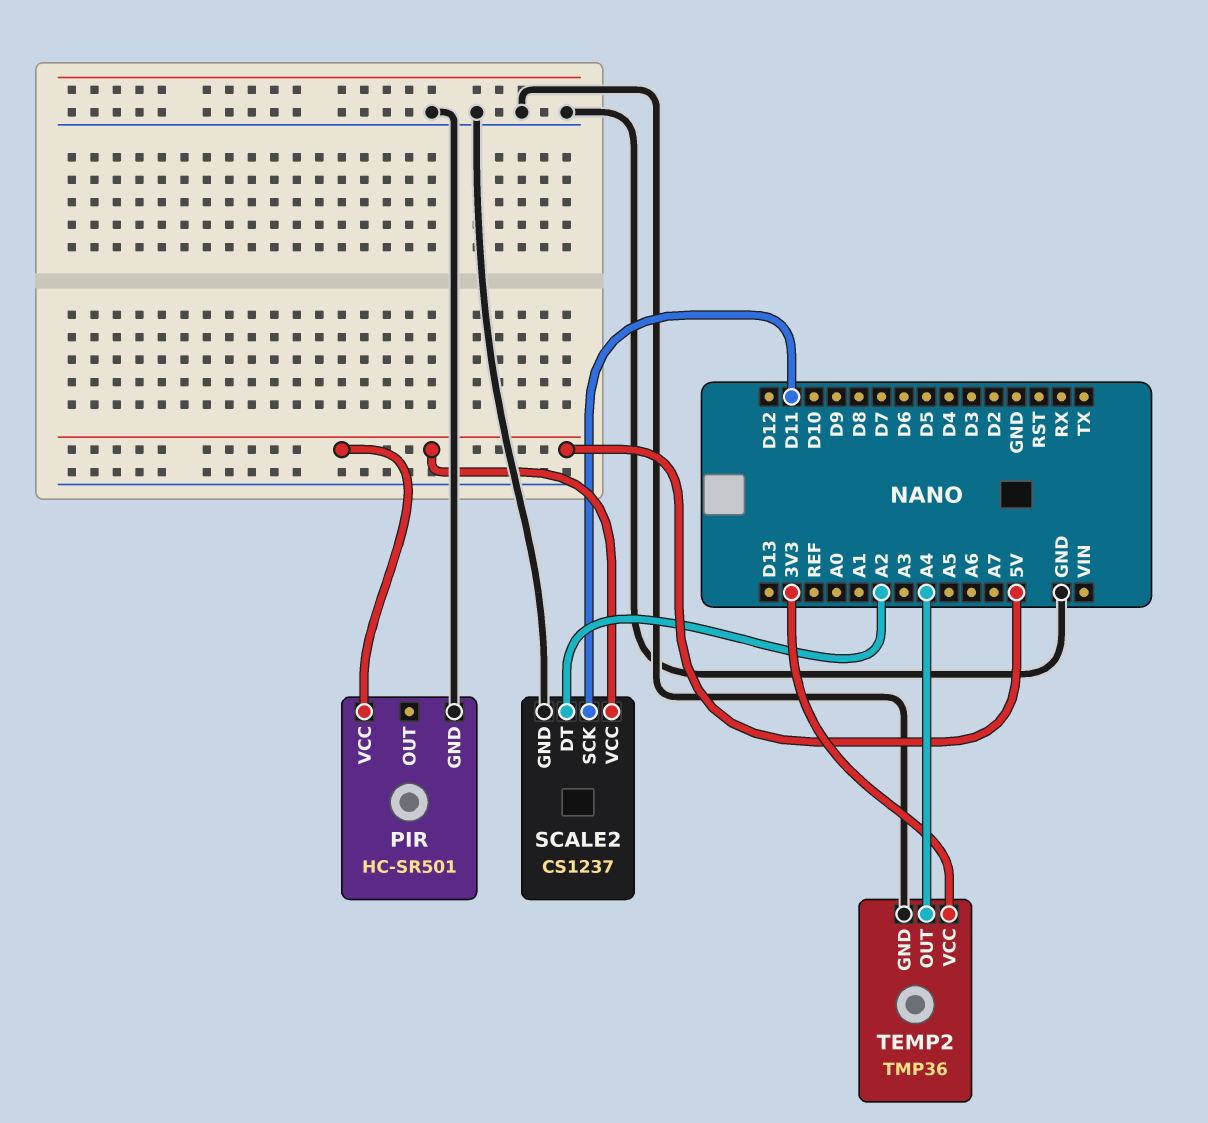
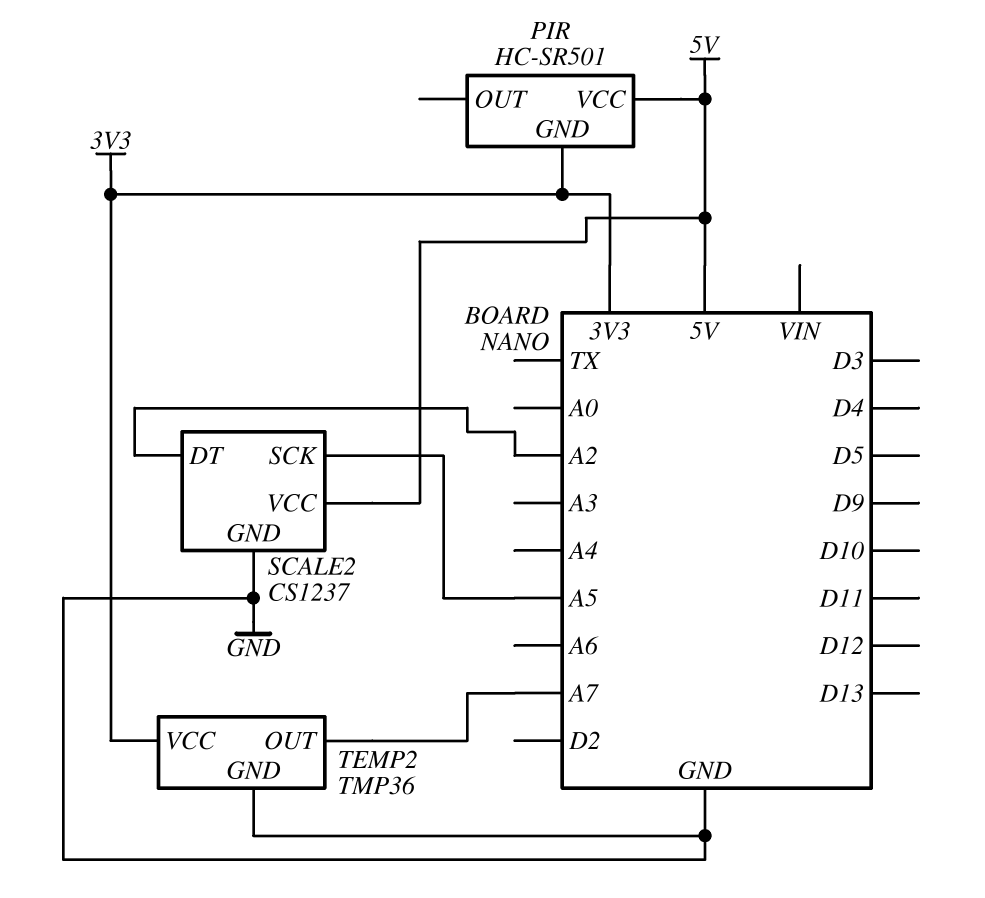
PIR pin GND: GND -> 3V3
SCALE2 pin SCK: D11 -> A5
TEMP2 pin OUT: A4 -> A7

